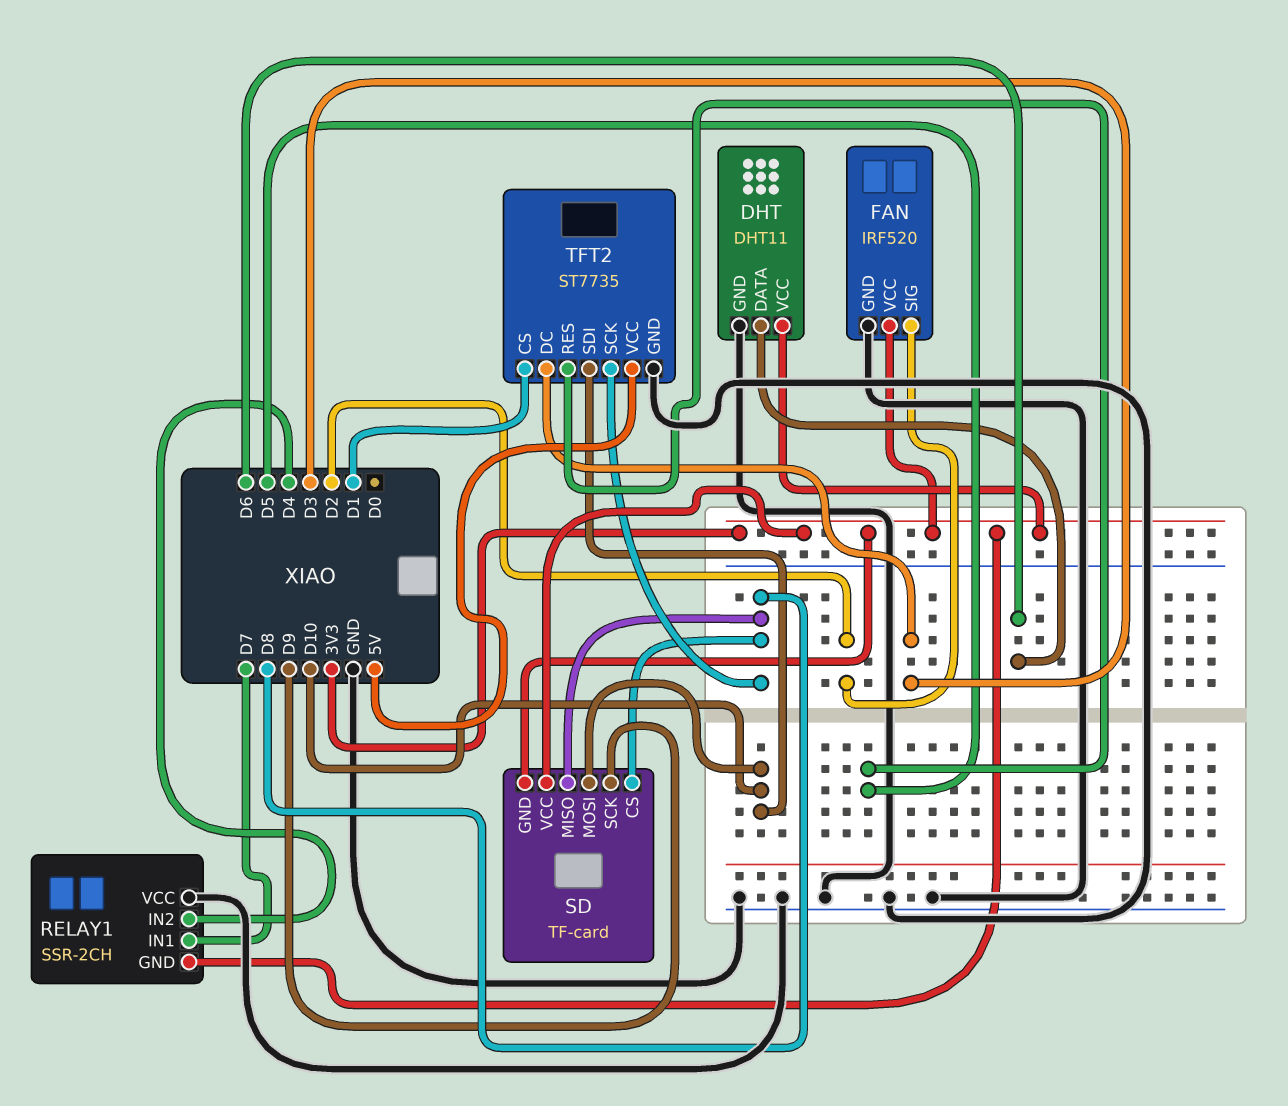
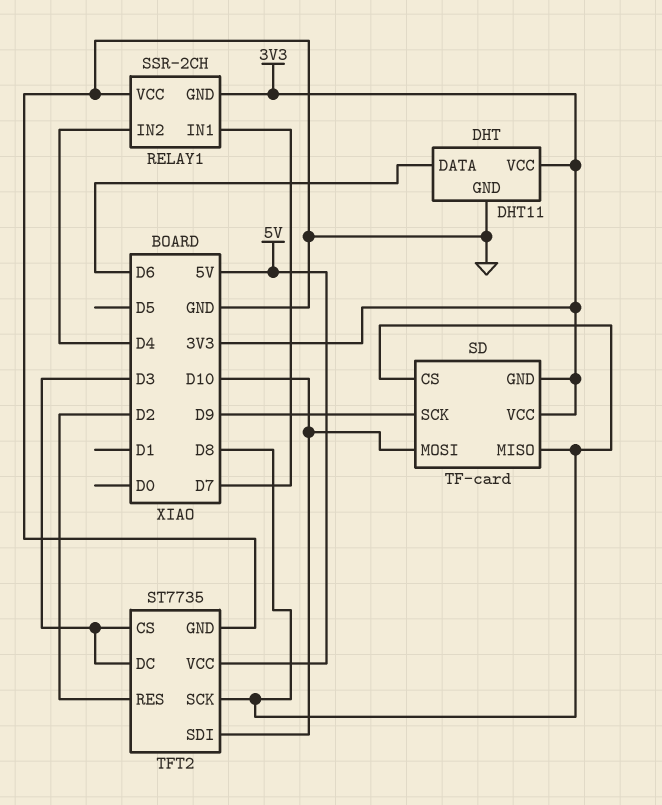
FAN: IRF520 -> none
FAN pin GND: GND -> none
FAN pin SIG: D2 -> none
FAN pin VCC: 3V3 -> none
TFT2 pin CS: D1 -> D3
TFT2 pin RES: D5 -> D2

